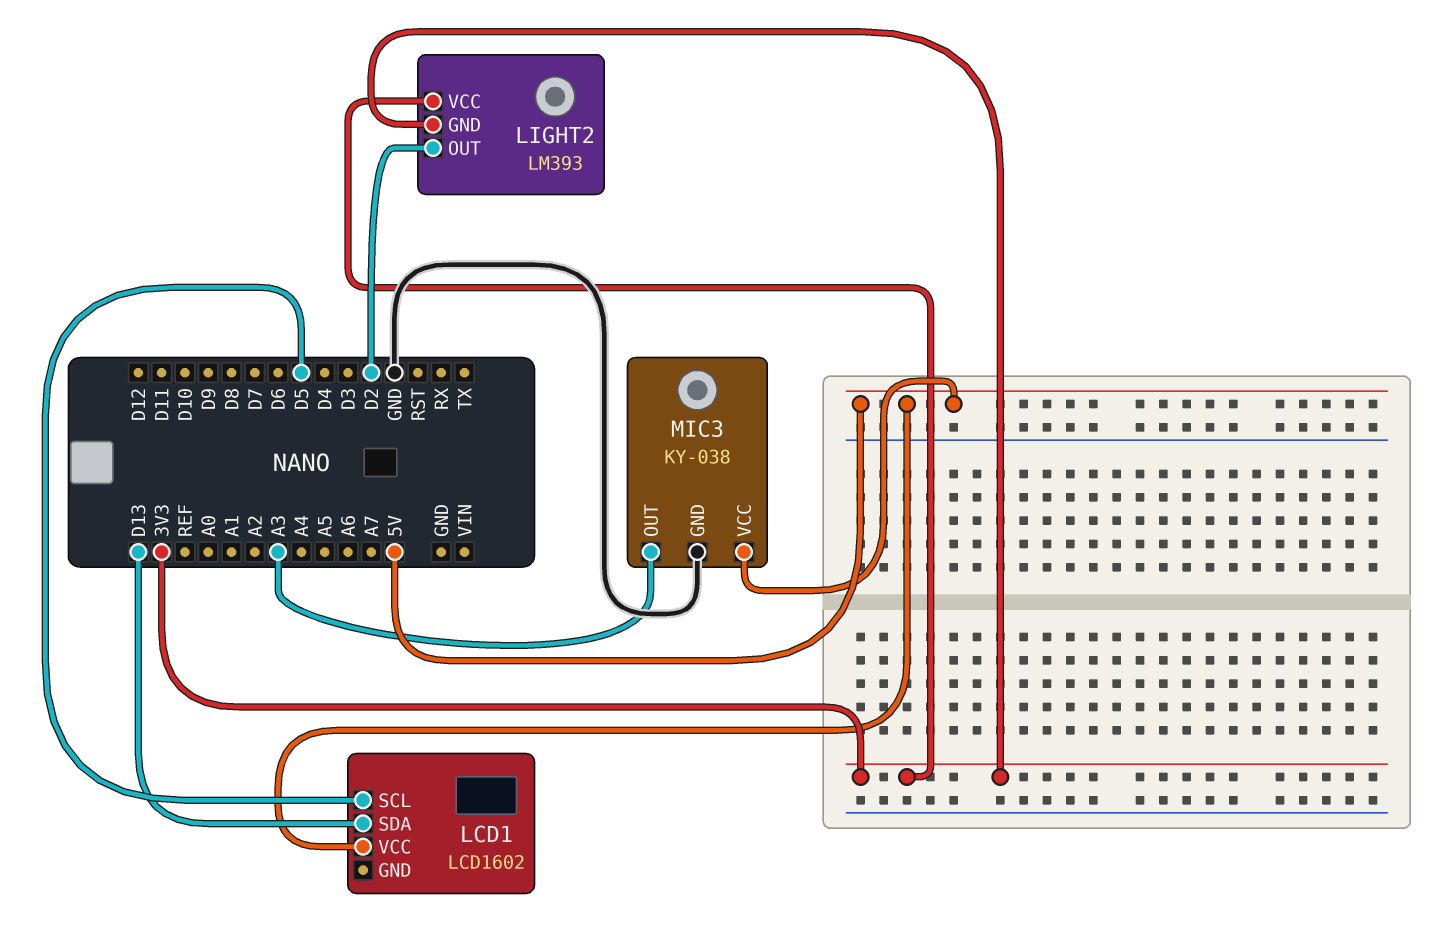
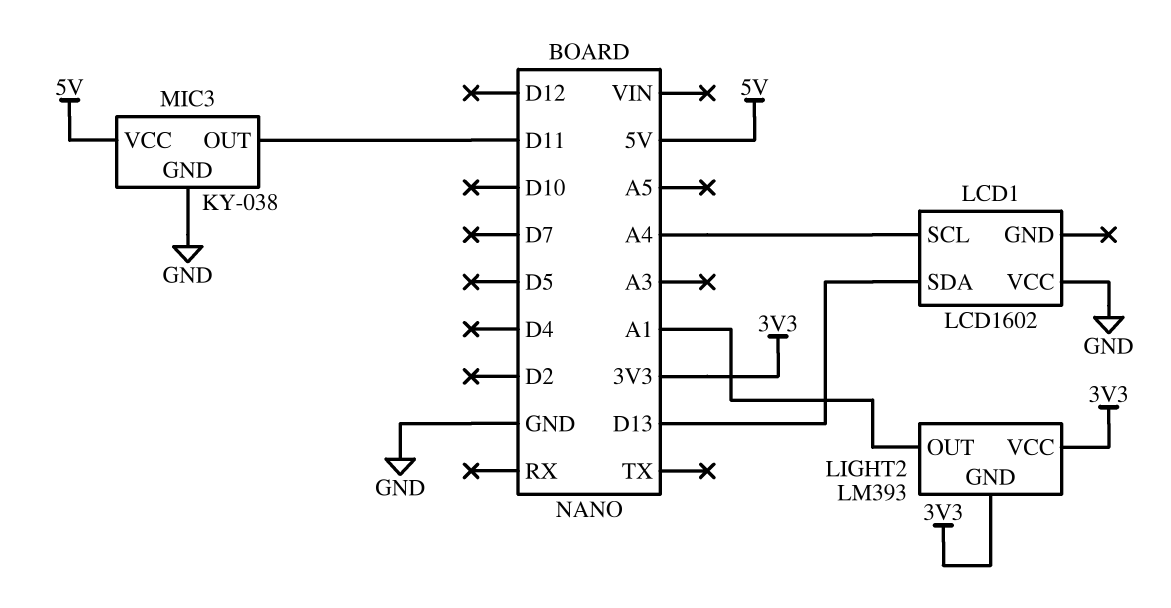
LCD1 pin SCL: D5 -> A4
LCD1 pin VCC: 5V -> GND
LIGHT2 pin OUT: D2 -> A1
MIC3 pin OUT: A3 -> D11

